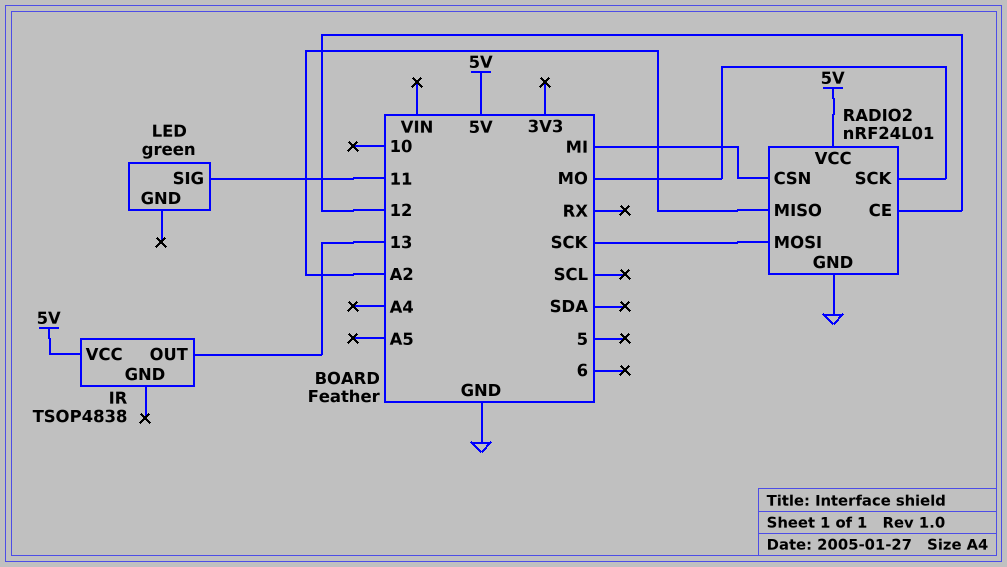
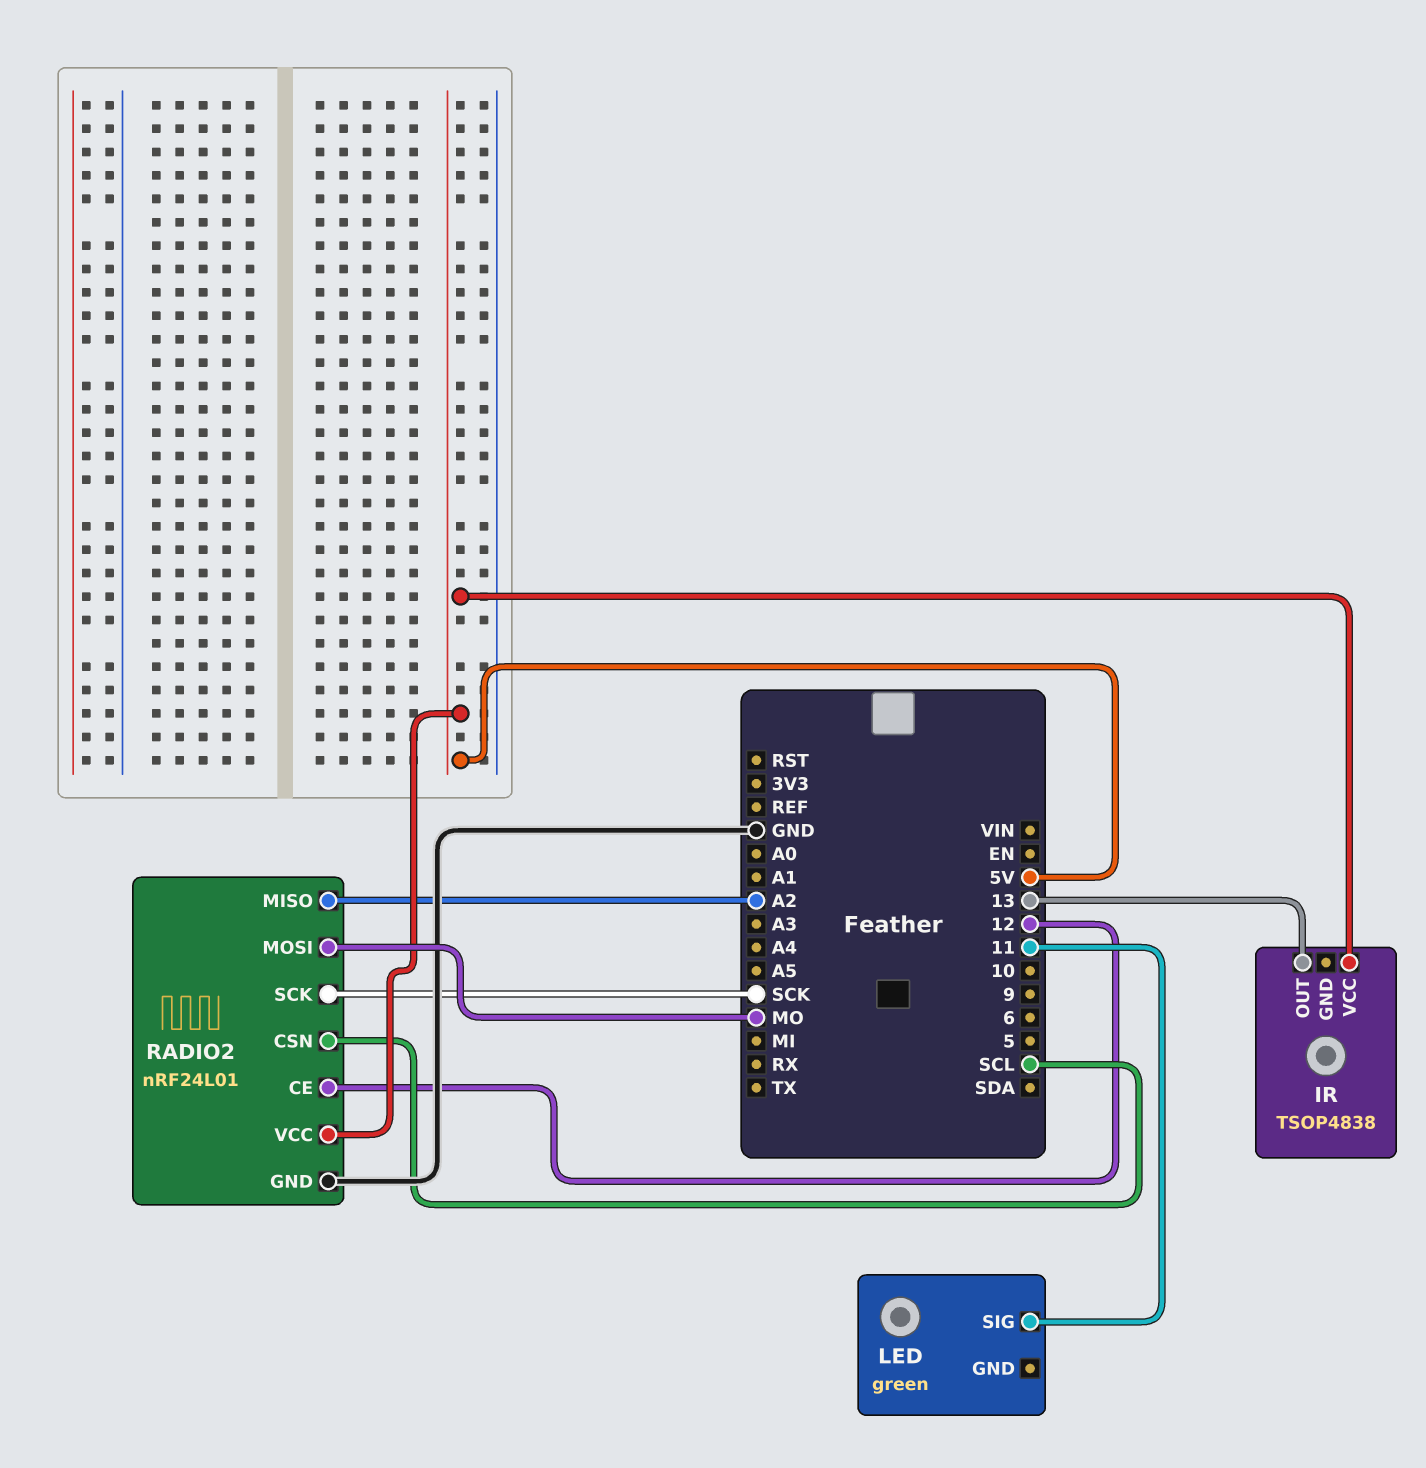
RADIO2 pin CSN: MI -> SCL
RADIO2 pin MOSI: SCK -> MO
RADIO2 pin SCK: MO -> SCK

